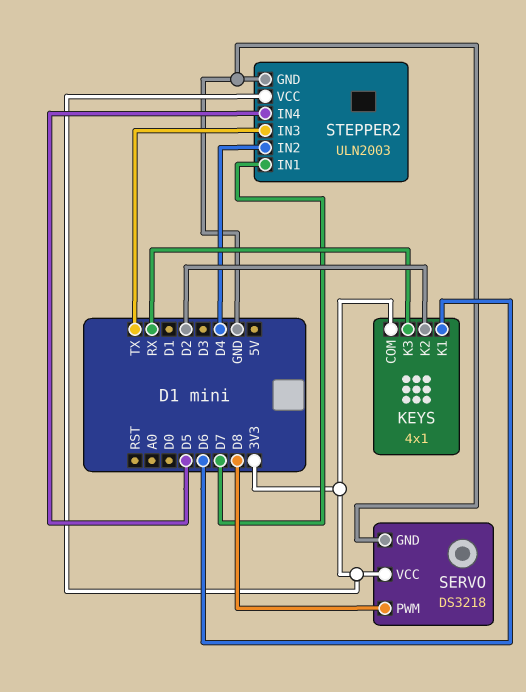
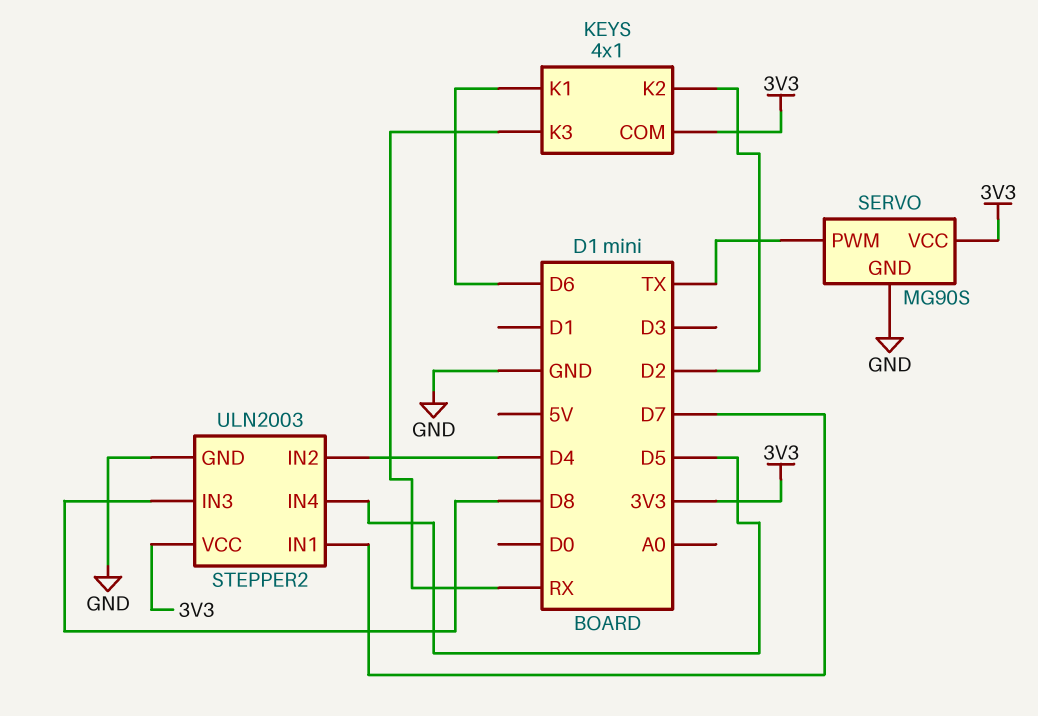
SERVO: DS3218 -> MG90S
SERVO pin PWM: D8 -> TX
STEPPER2 pin IN3: TX -> D8

